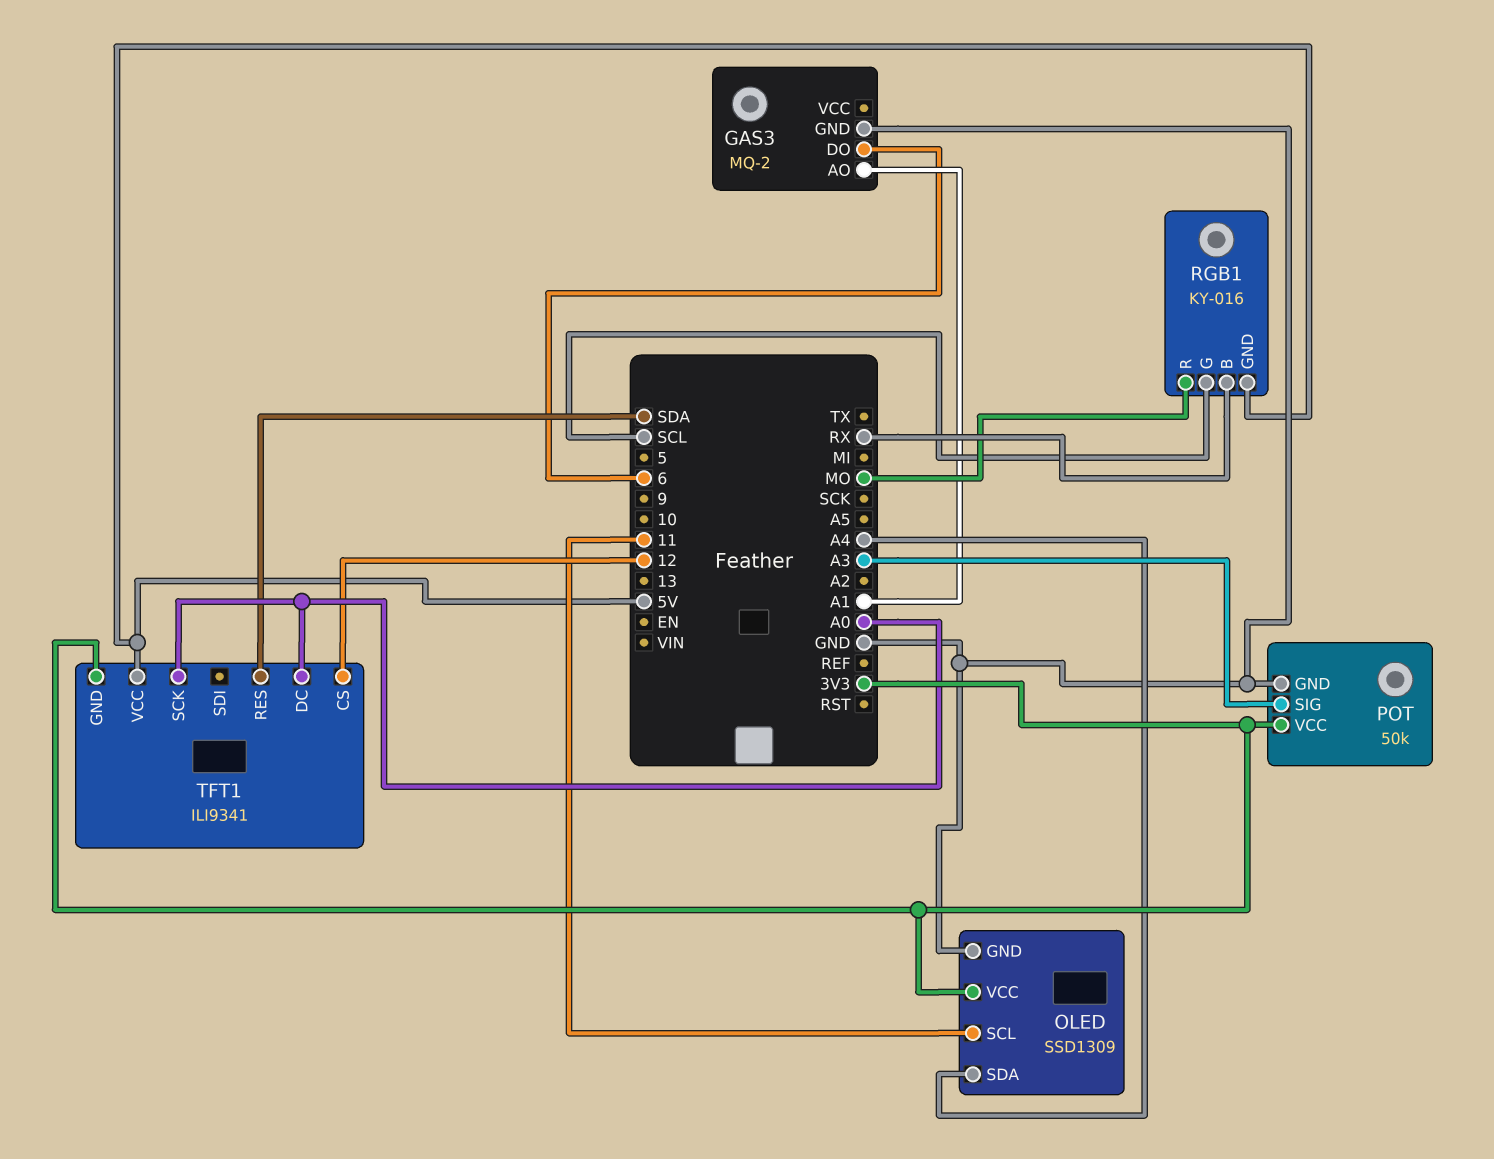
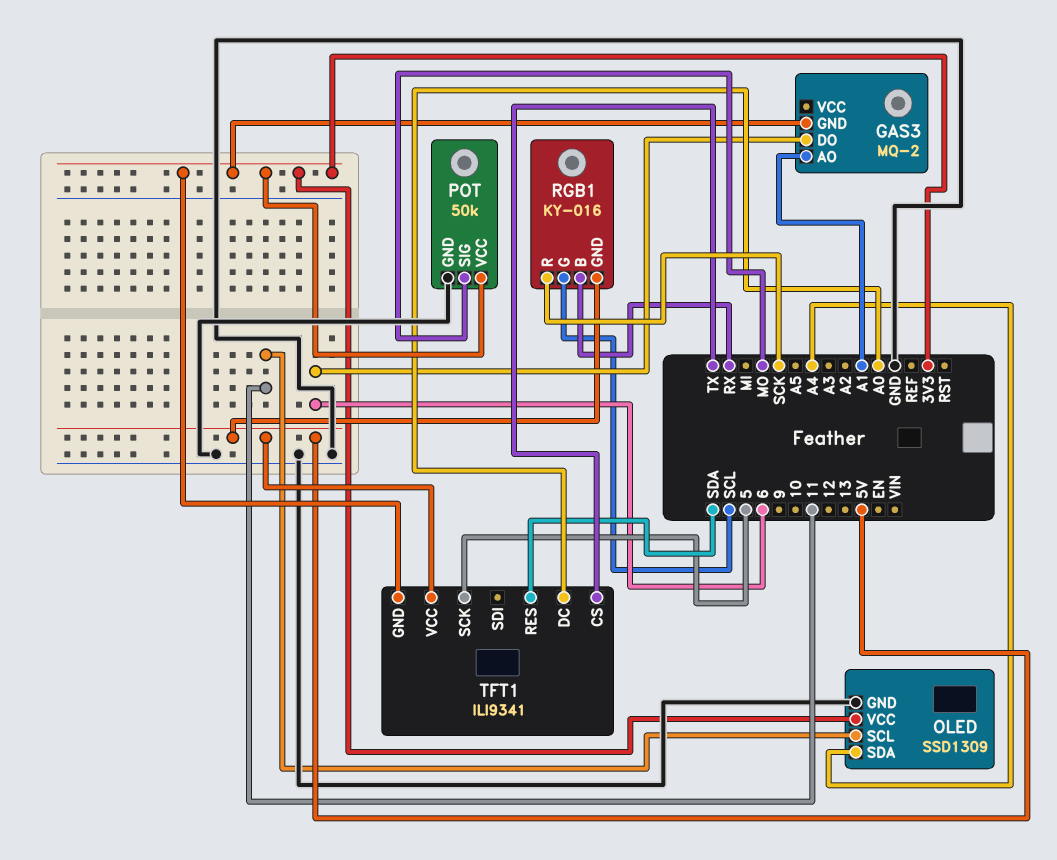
GAS3 pin GND: GND -> 3V3
POT pin SIG: A3 -> MO
RGB1 pin R: MO -> SCK
TFT1 pin CS: 12 -> TX
TFT1 pin SCK: A0 -> 5

